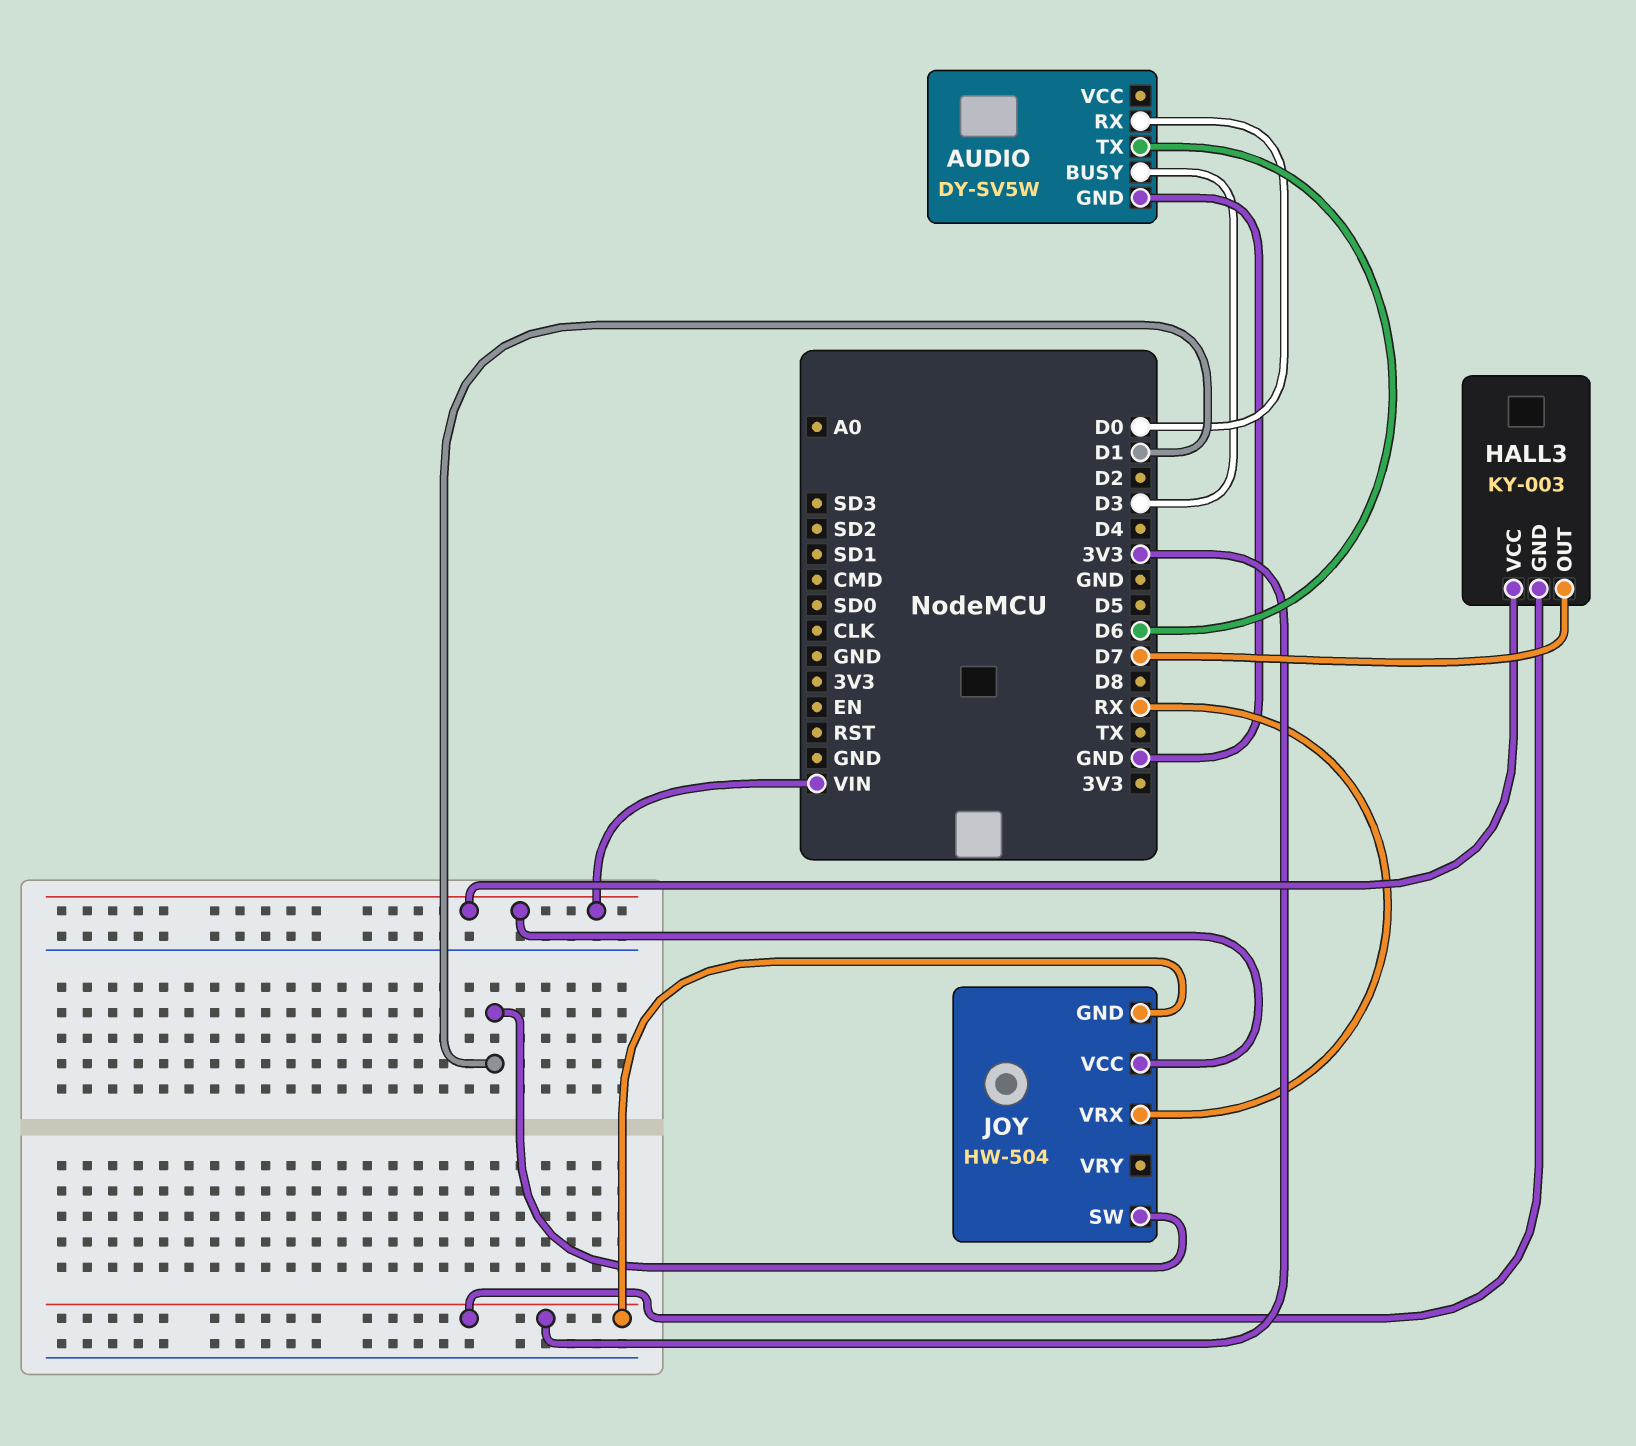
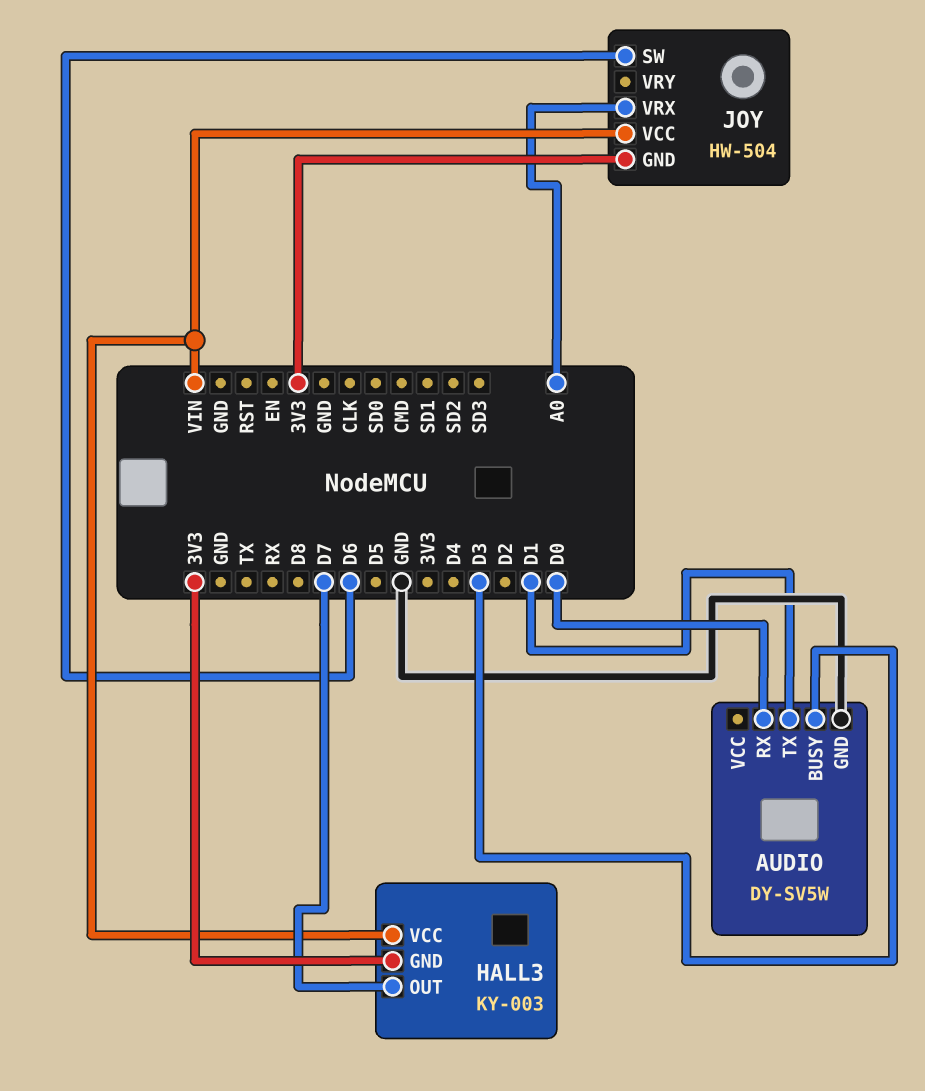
AUDIO pin TX: D6 -> D1
JOY pin SW: D1 -> D6
JOY pin VRX: RX -> A0

